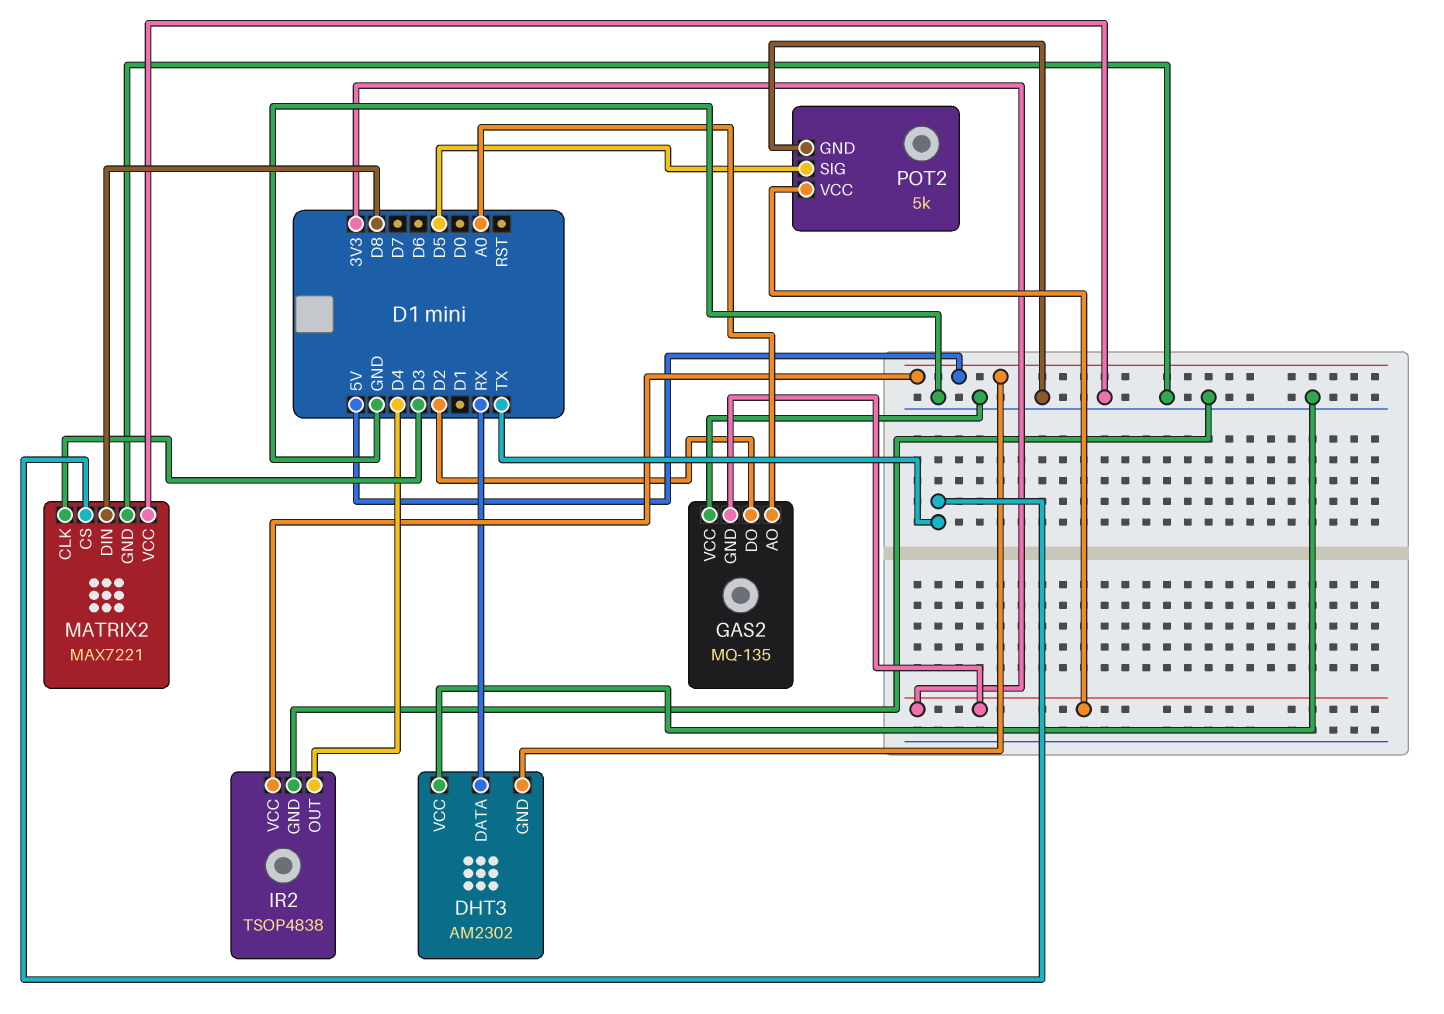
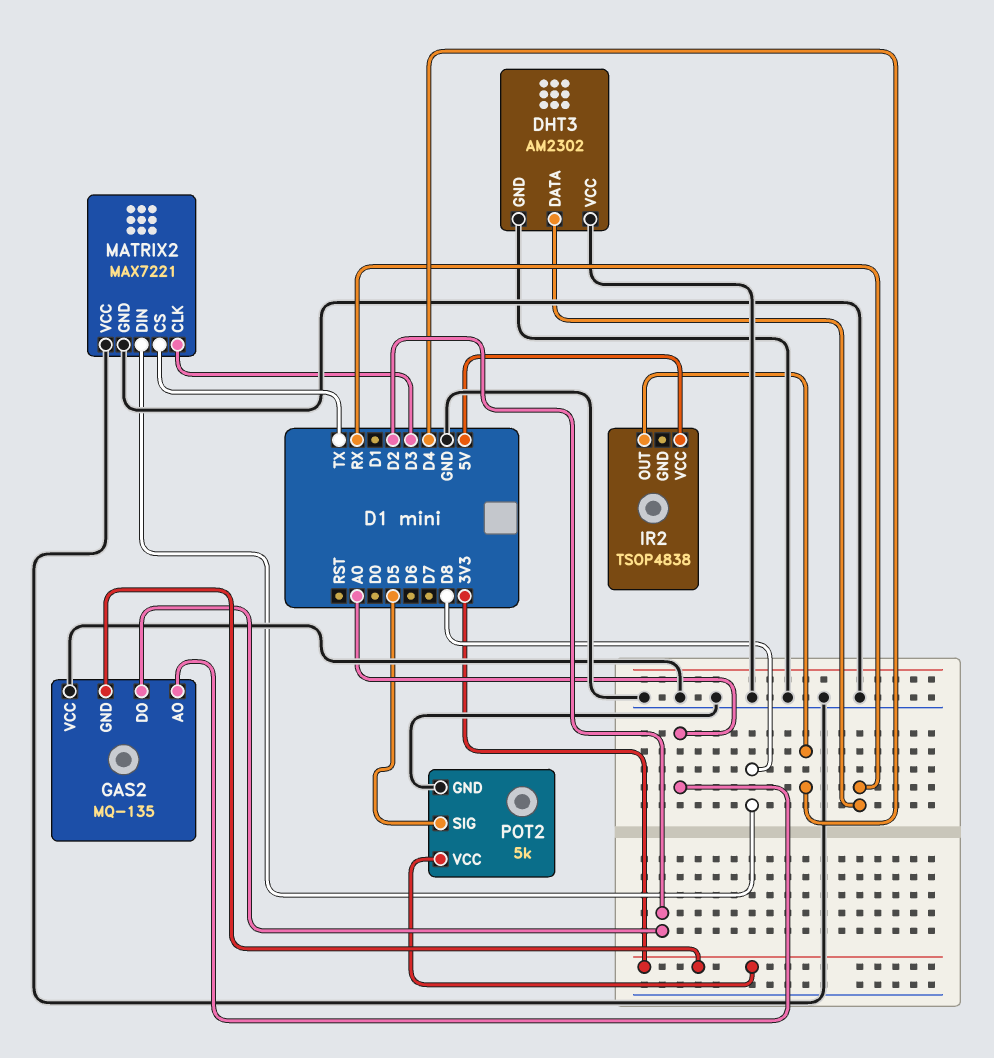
DHT3 pin GND: 5V -> GND
IR2 pin GND: GND -> none

